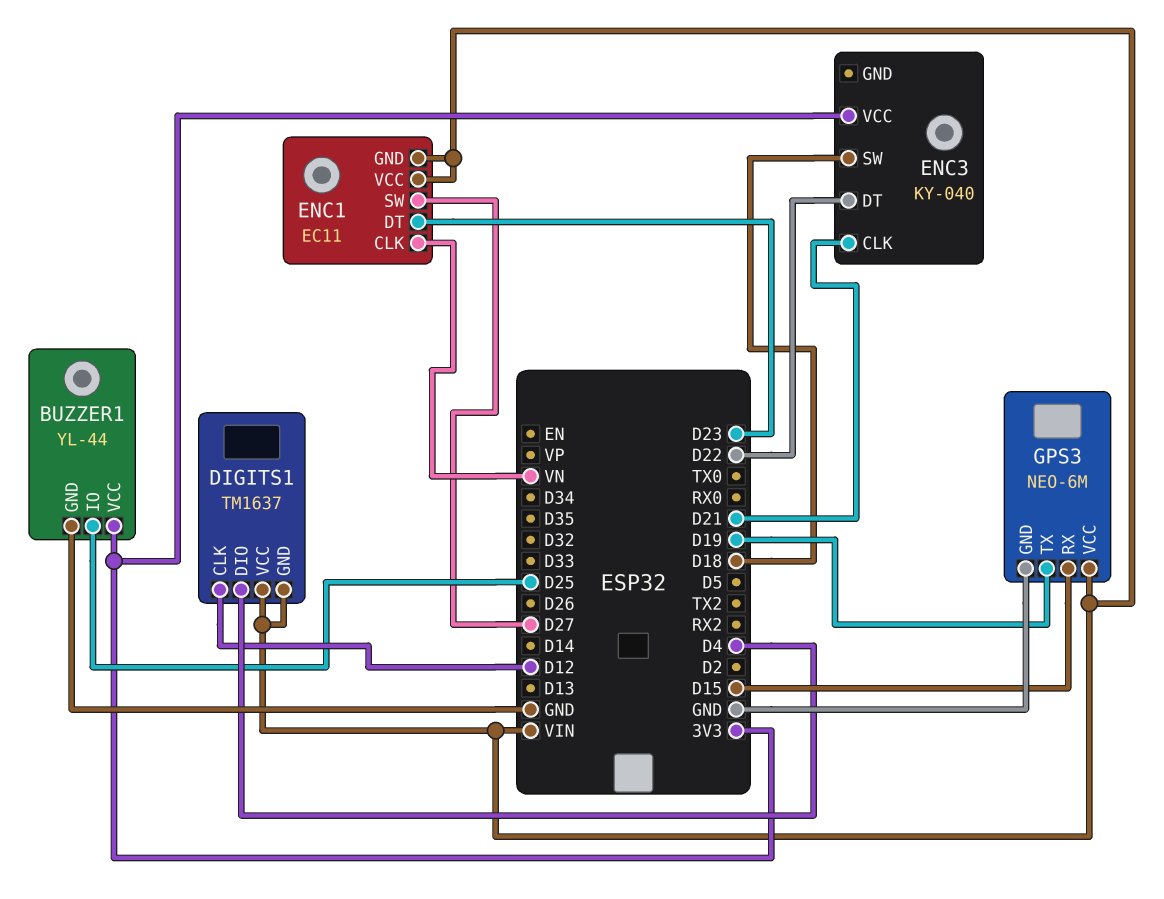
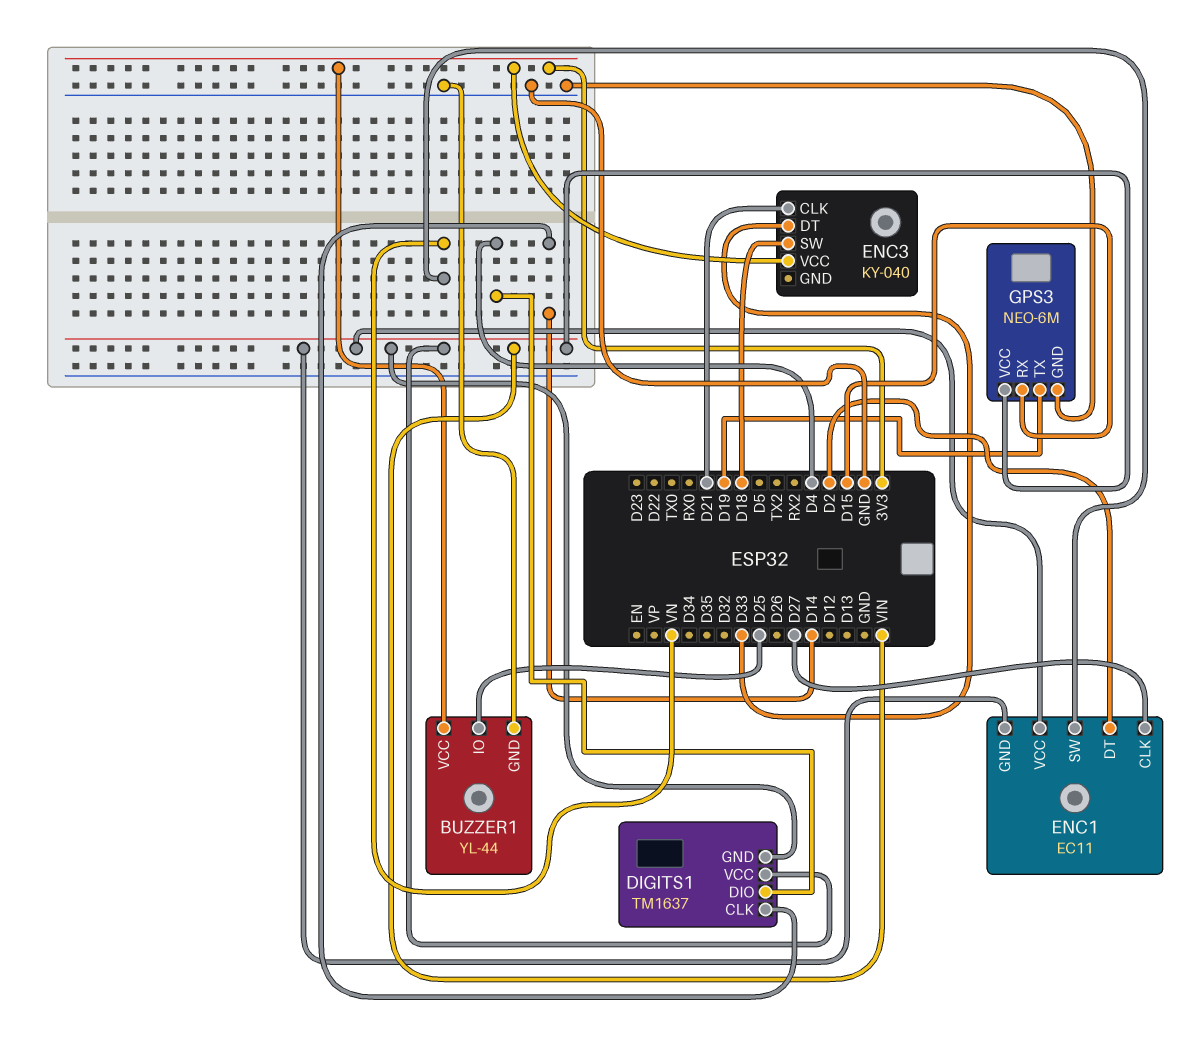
DIGITS1 pin CLK: D12 -> D14
ENC1 pin CLK: VN -> D27
ENC1 pin DT: D23 -> D2
ENC1 pin SW: D27 -> VN
ENC3 pin DT: D22 -> D33

